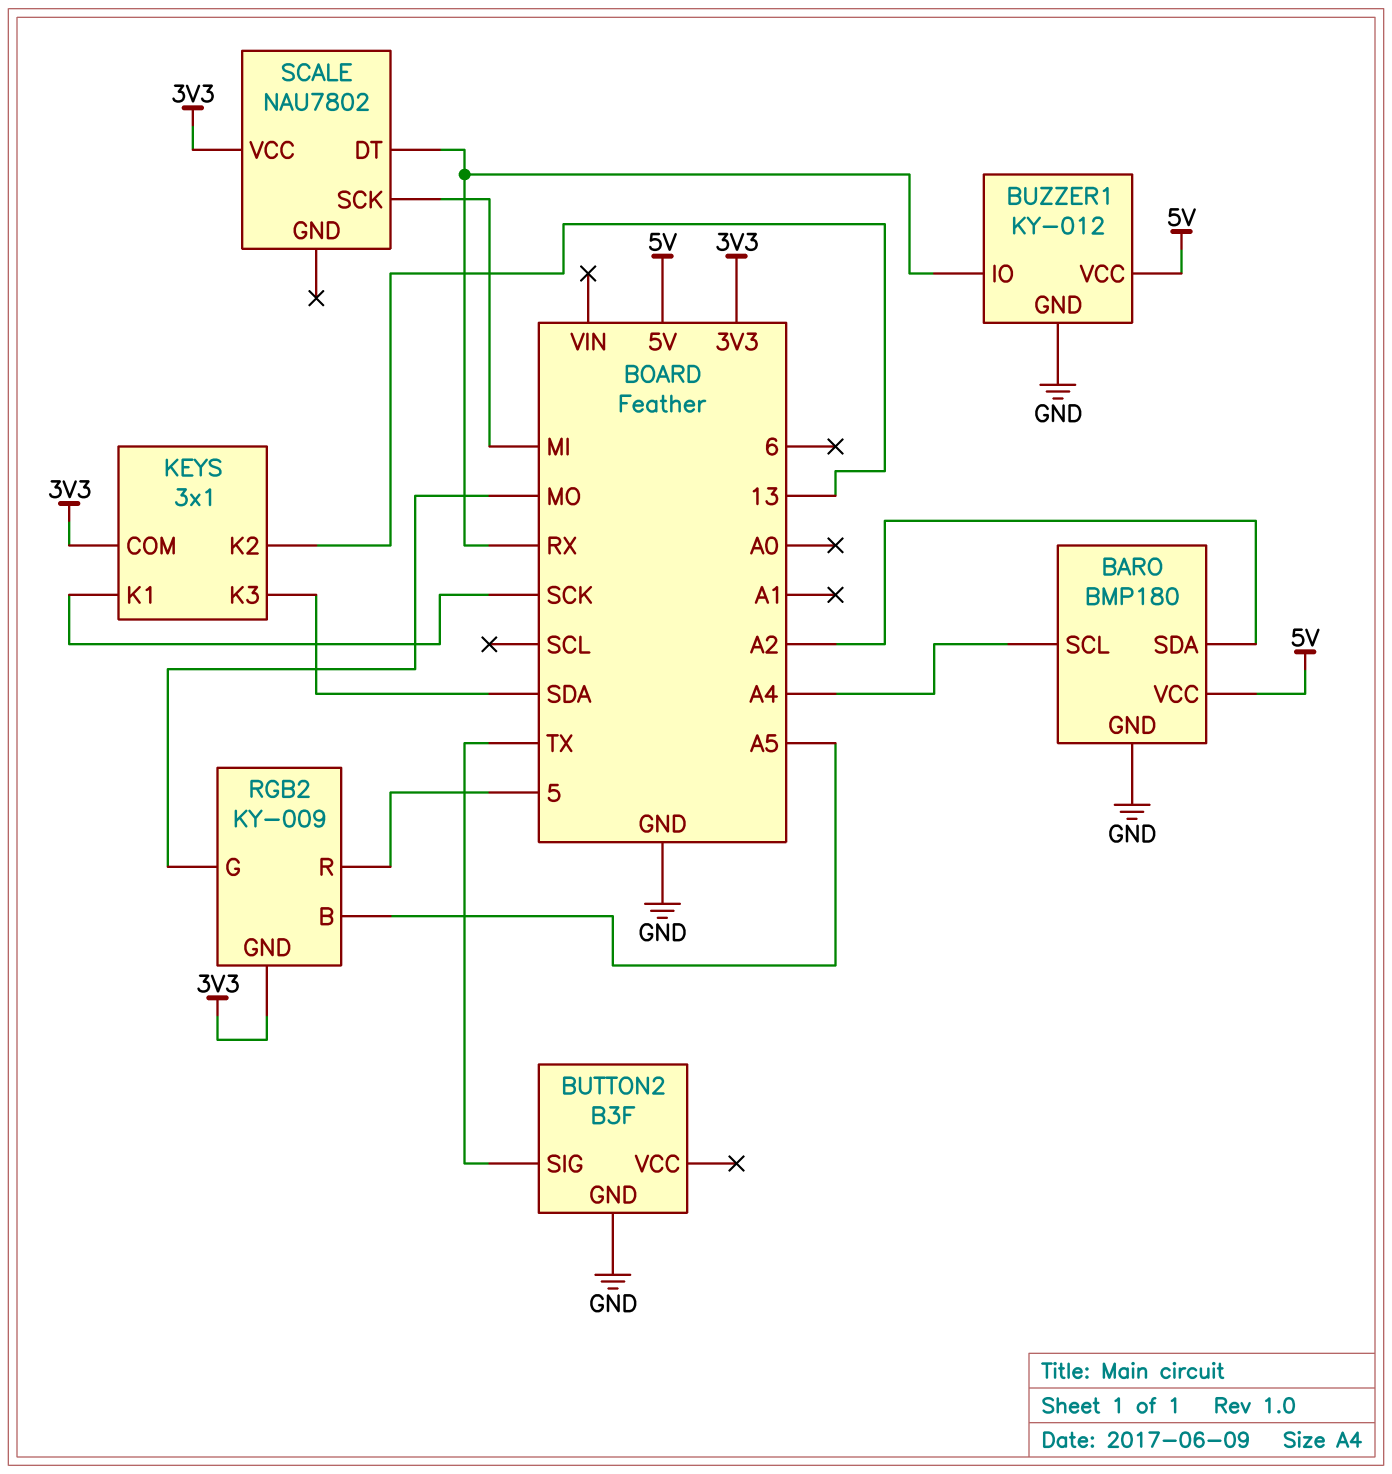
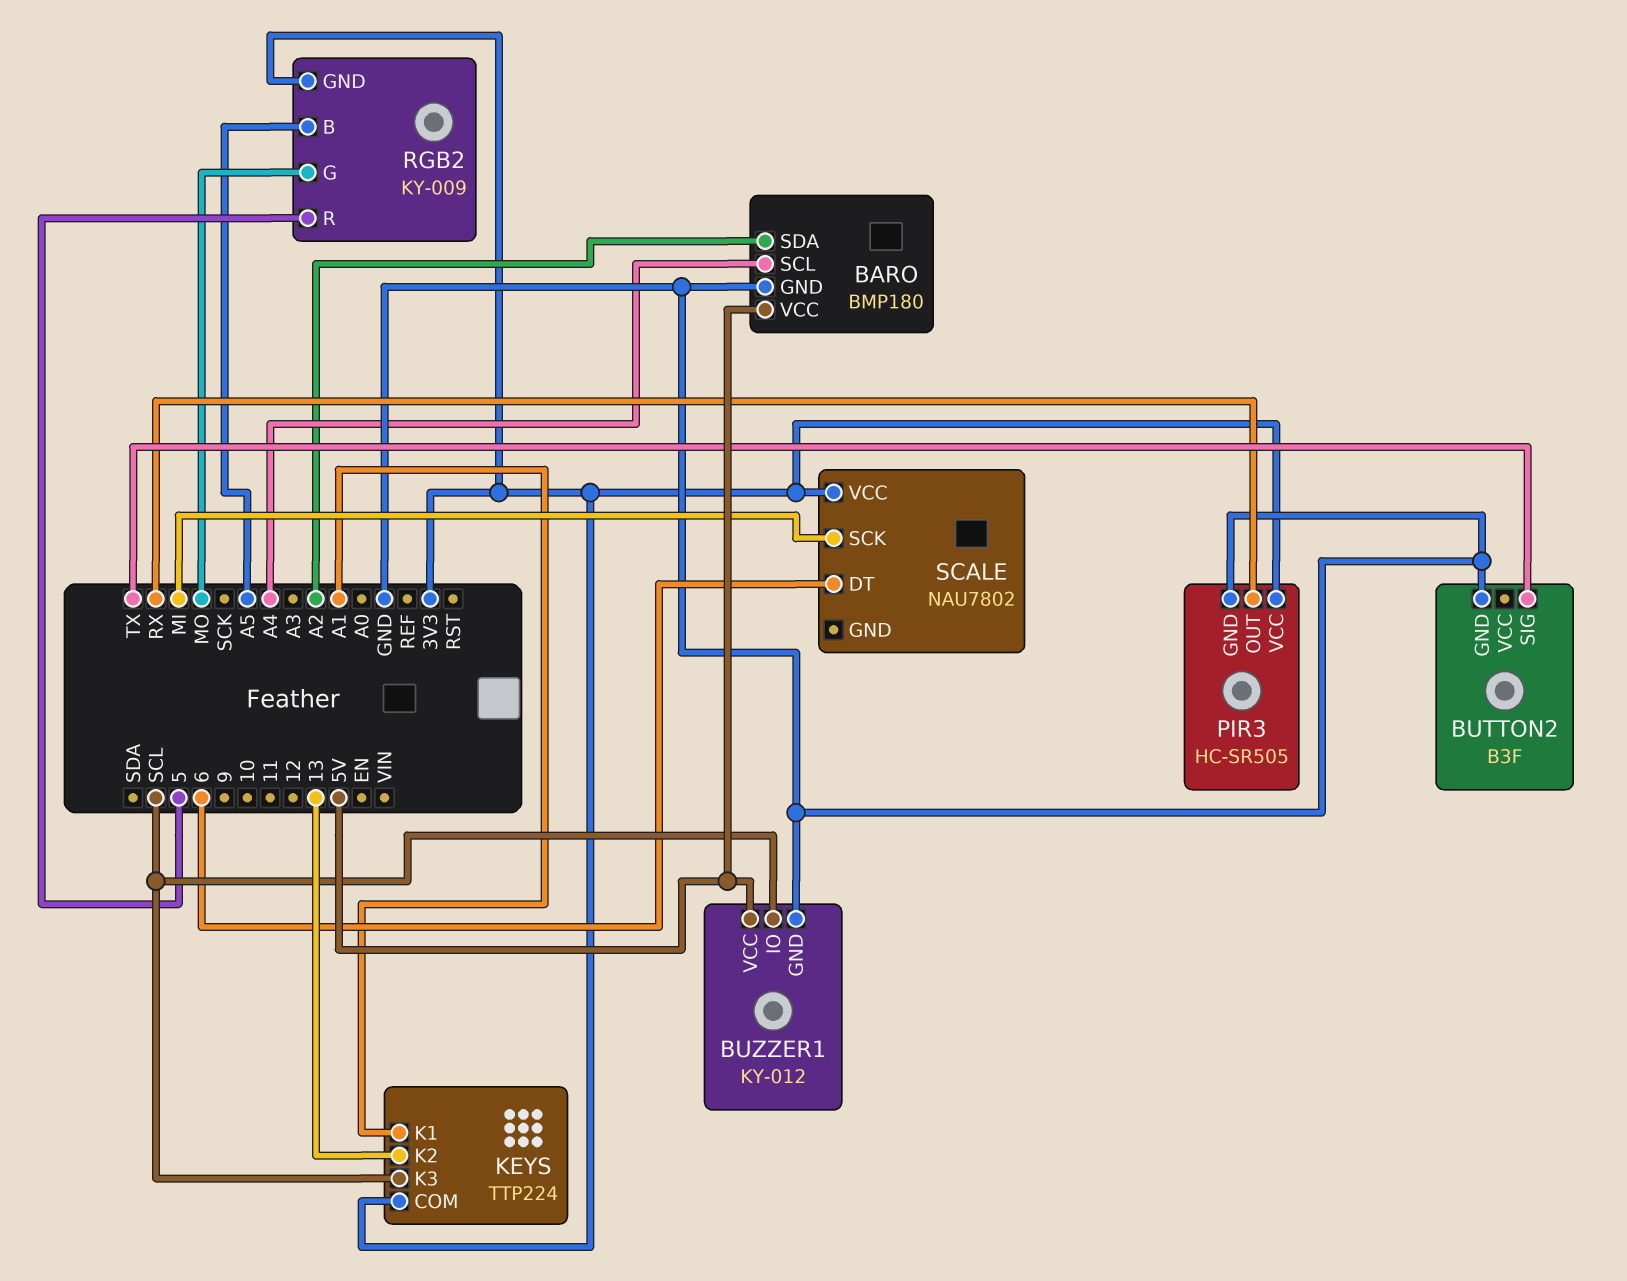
BUZZER1 pin IO: RX -> SCL
KEYS: 3x1 -> TTP224
KEYS pin K1: SCK -> A1
KEYS pin K3: SDA -> SCL
PIR3: none -> HC-SR505
PIR3 pin GND: none -> GND
PIR3 pin OUT: none -> RX
PIR3 pin VCC: none -> 3V3
SCALE pin DT: RX -> 6

